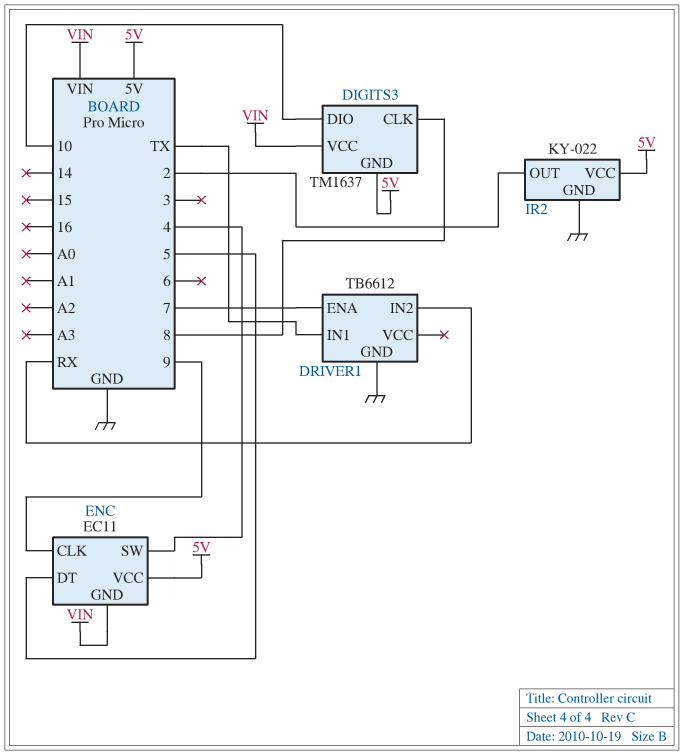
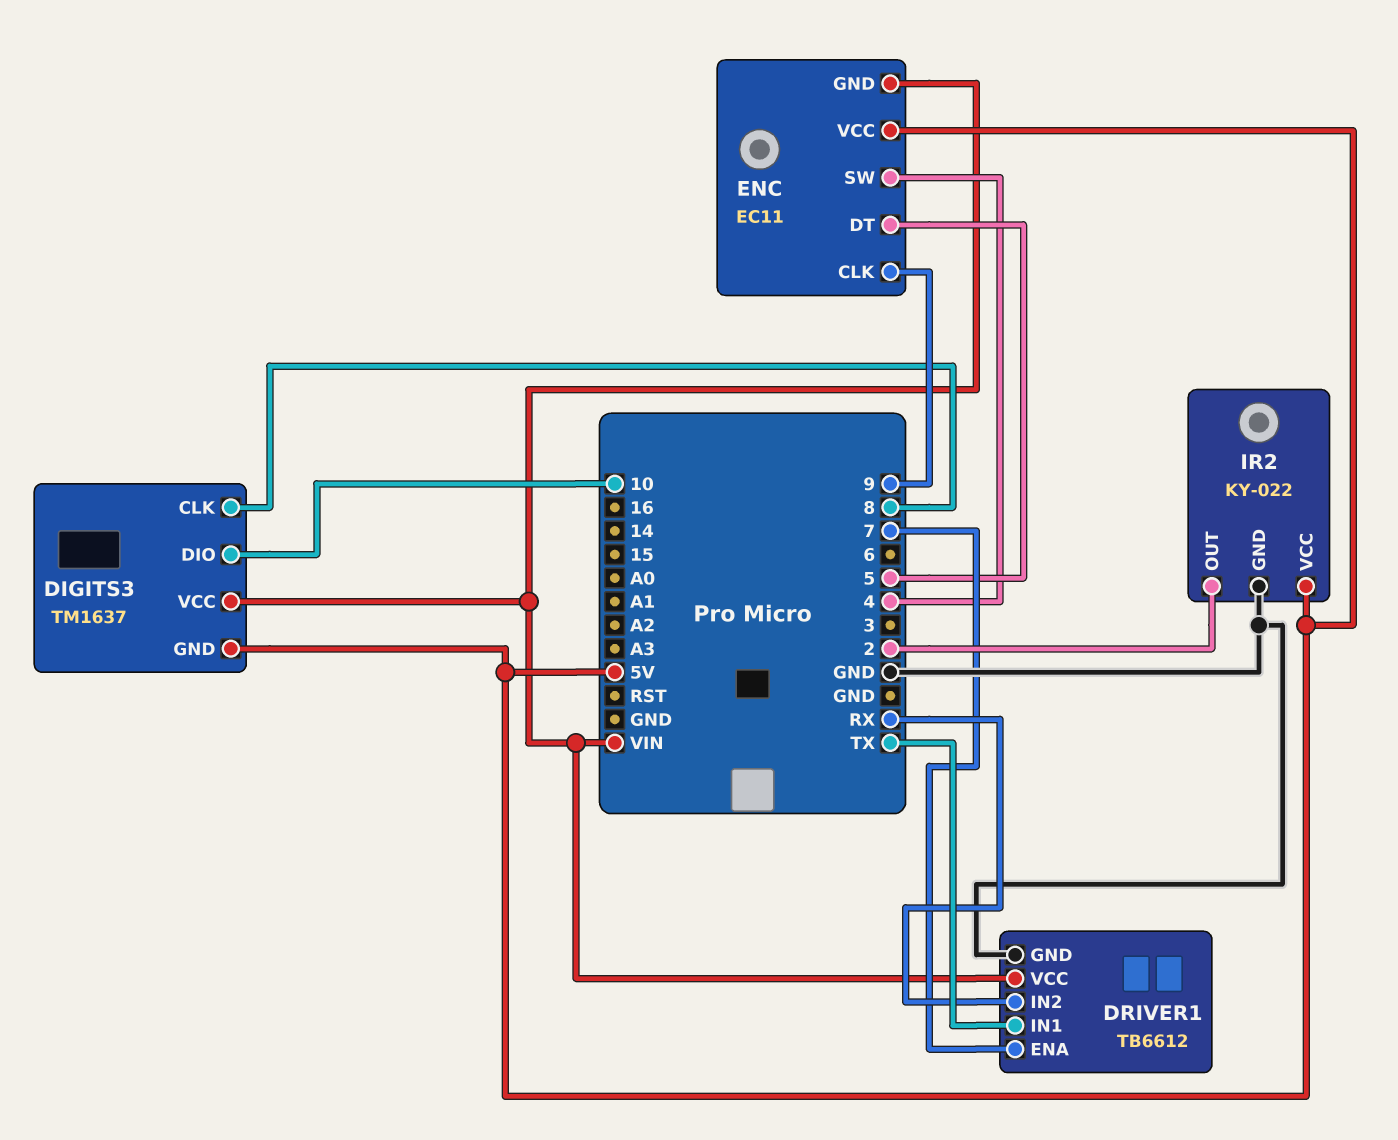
DRIVER1 pin VCC: none -> VIN

